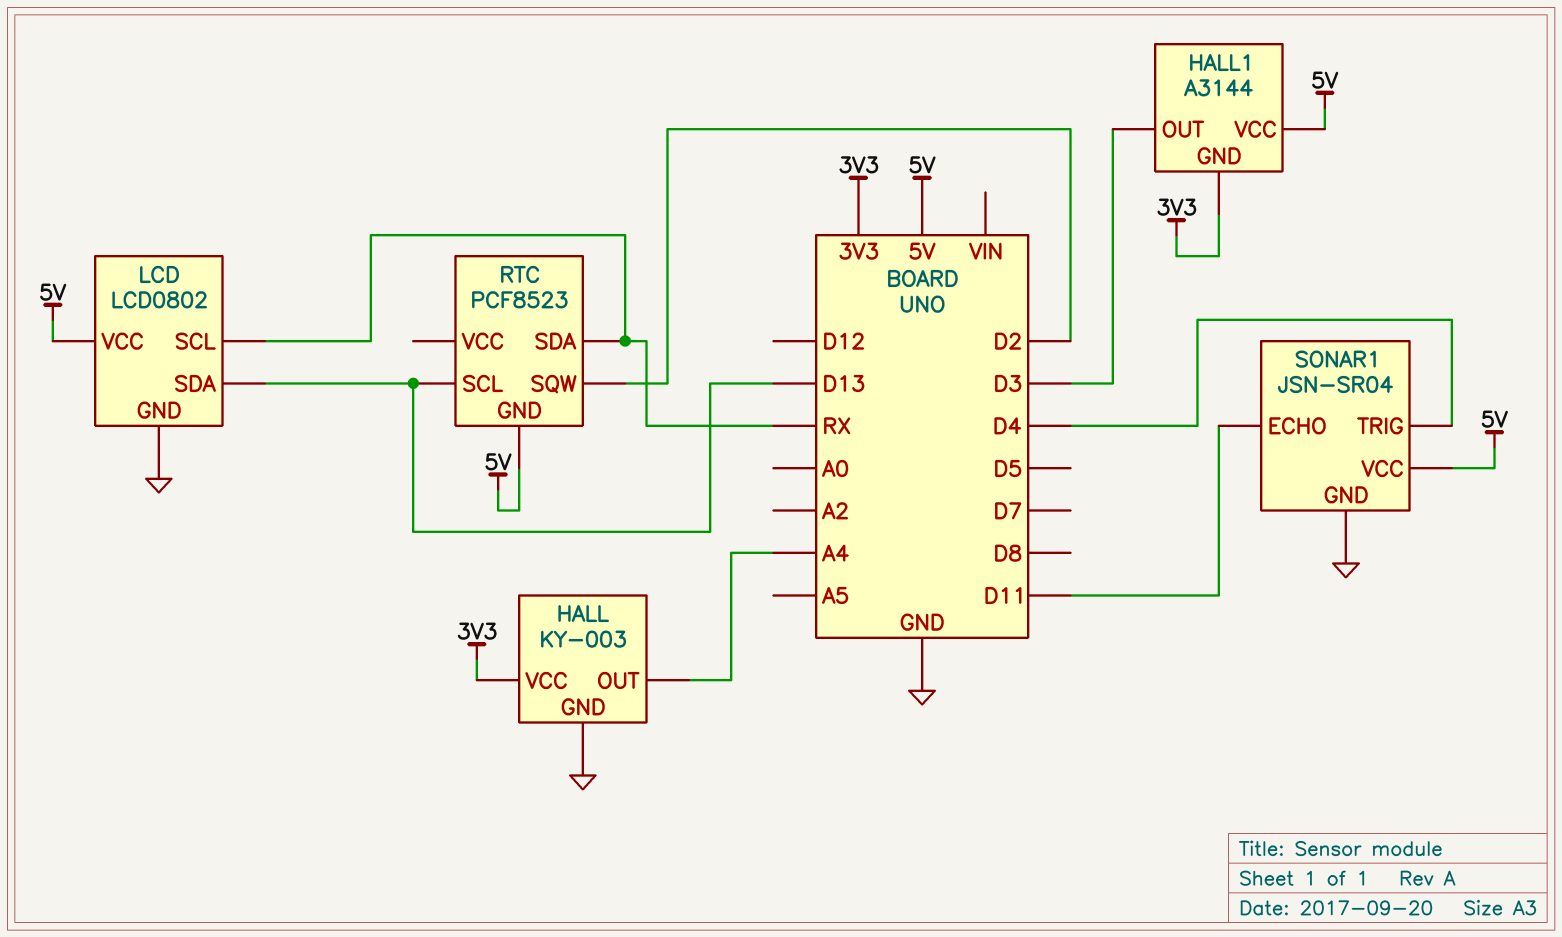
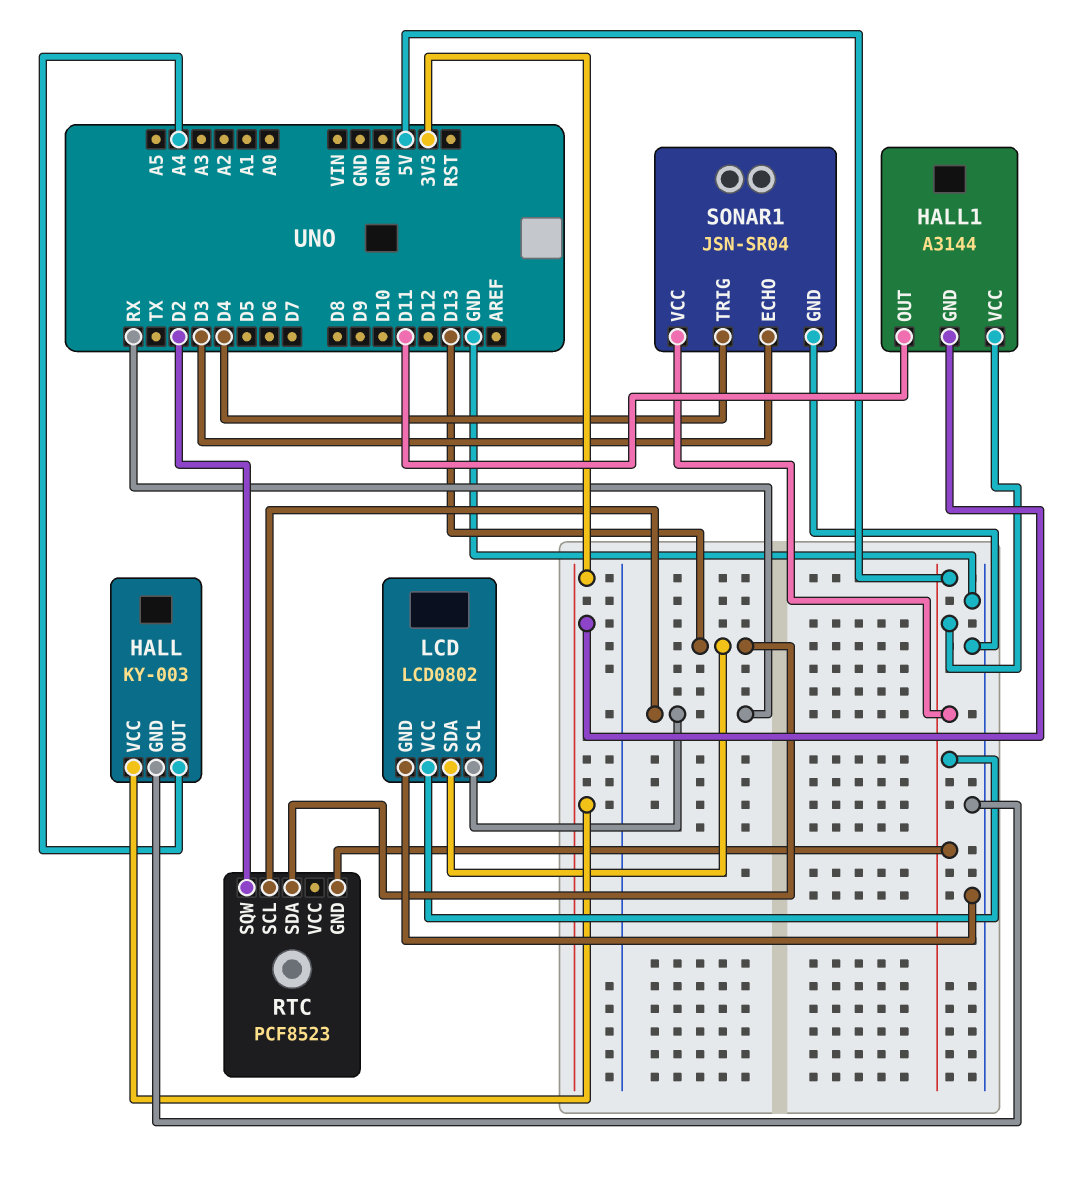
HALL1 pin OUT: D3 -> D11
RTC pin SCL: D13 -> RX
RTC pin SDA: RX -> D13
SONAR1 pin ECHO: D11 -> D3

